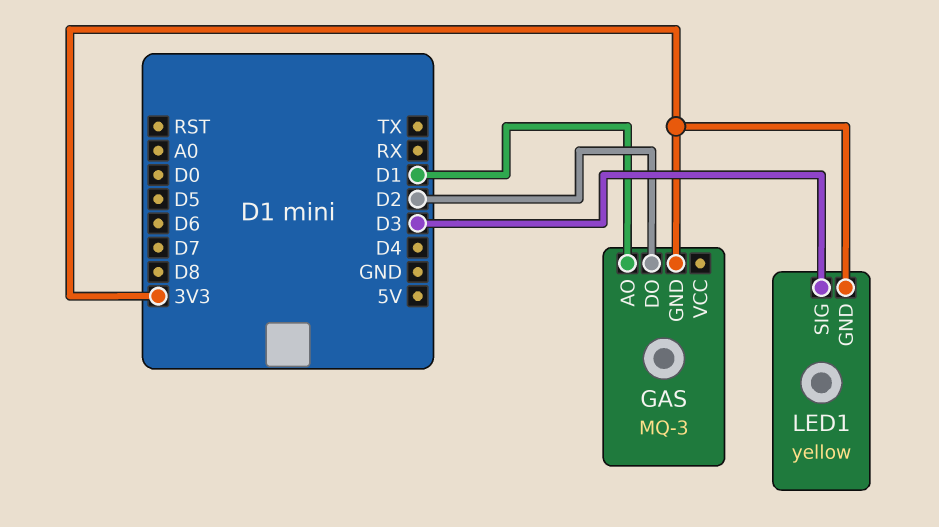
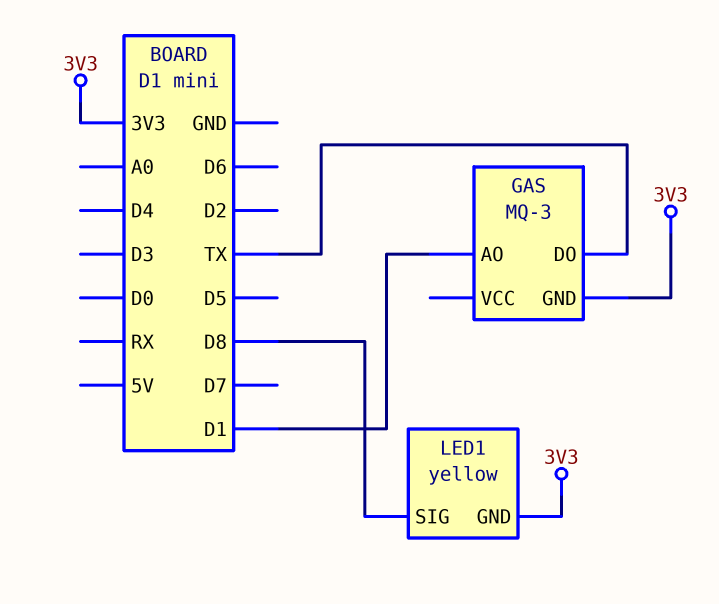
GAS pin DO: D2 -> TX
LED1 pin SIG: D3 -> D8

